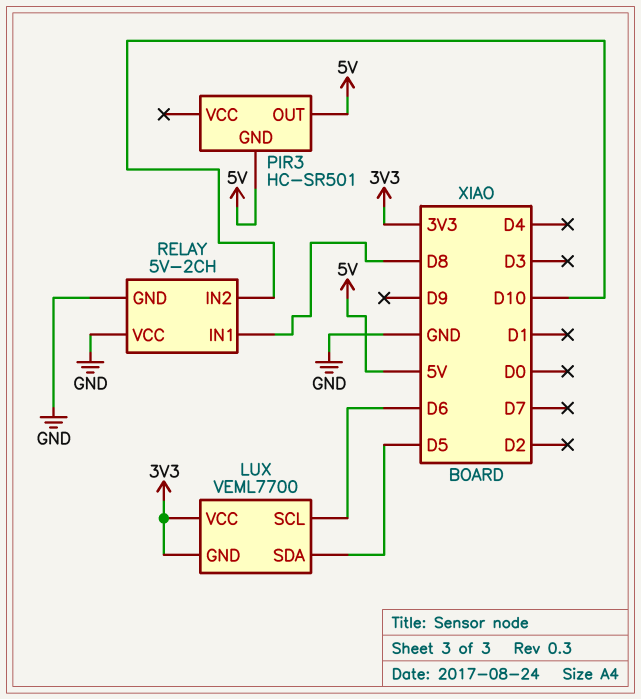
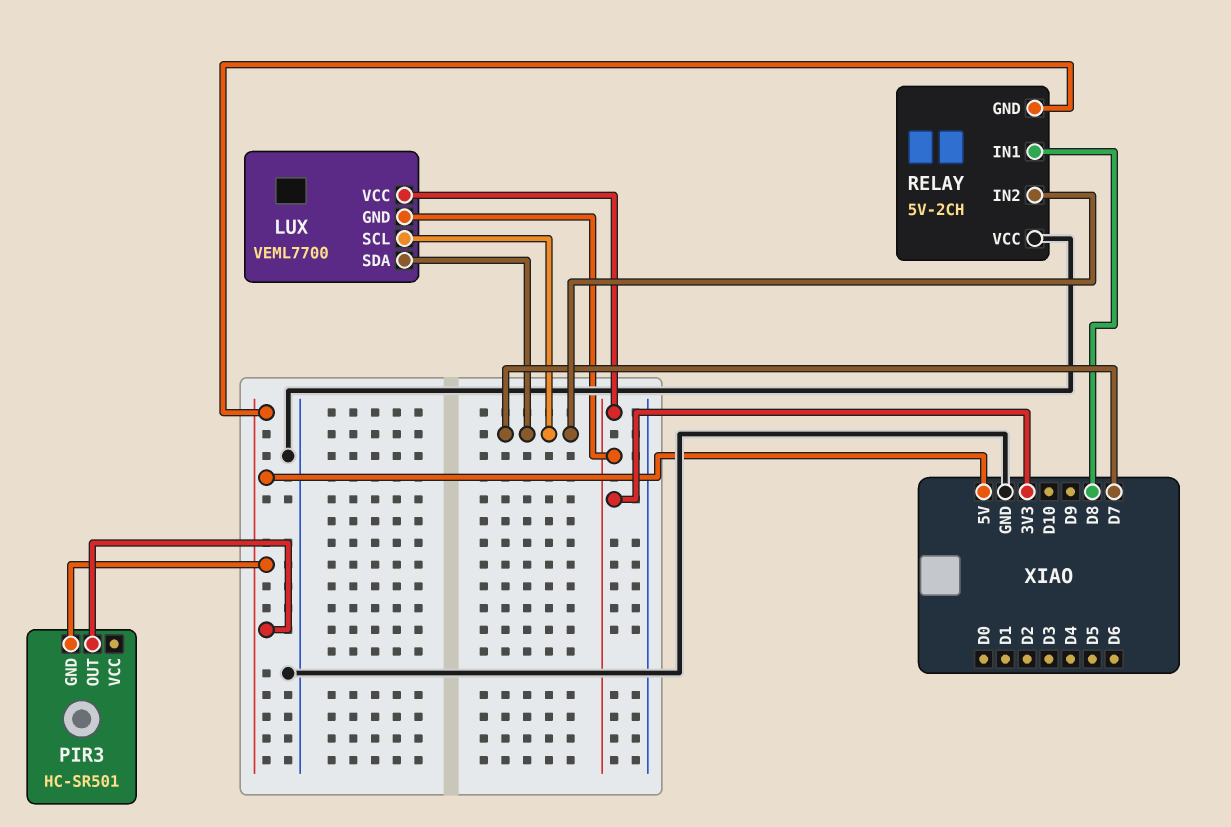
LUX pin SCL: D6 -> D7
LUX pin SDA: D5 -> D7
RELAY pin GND: GND -> 5V
RELAY pin IN2: D10 -> D7

